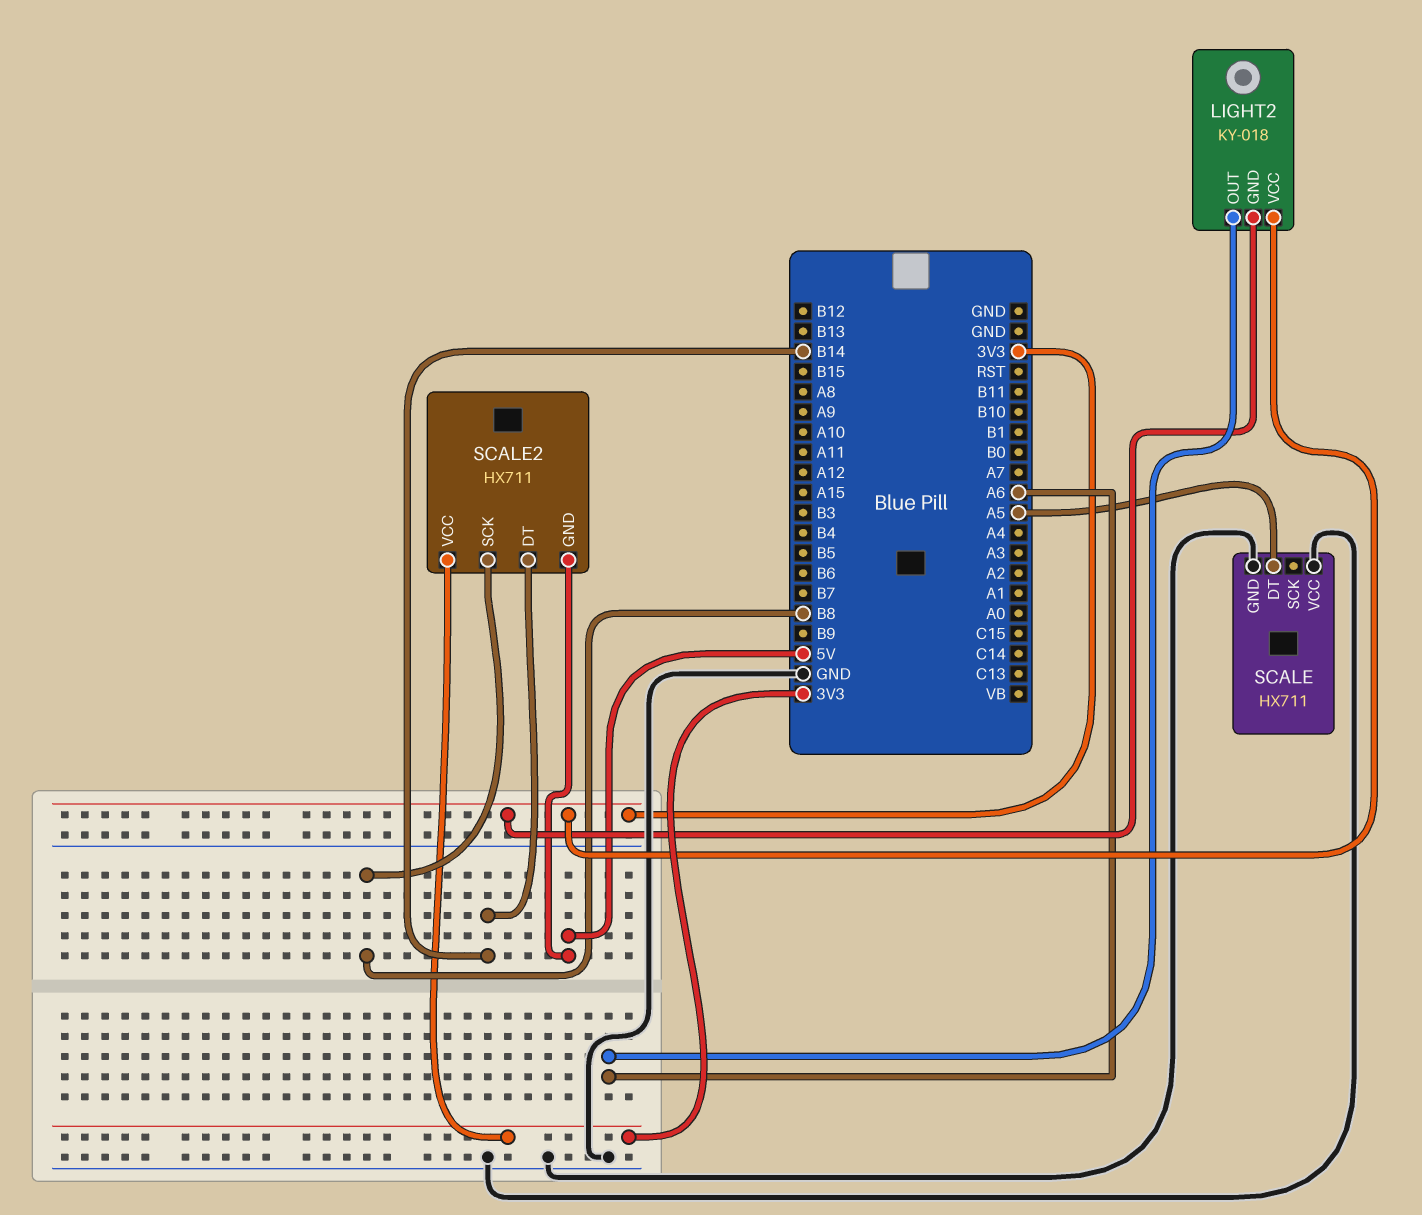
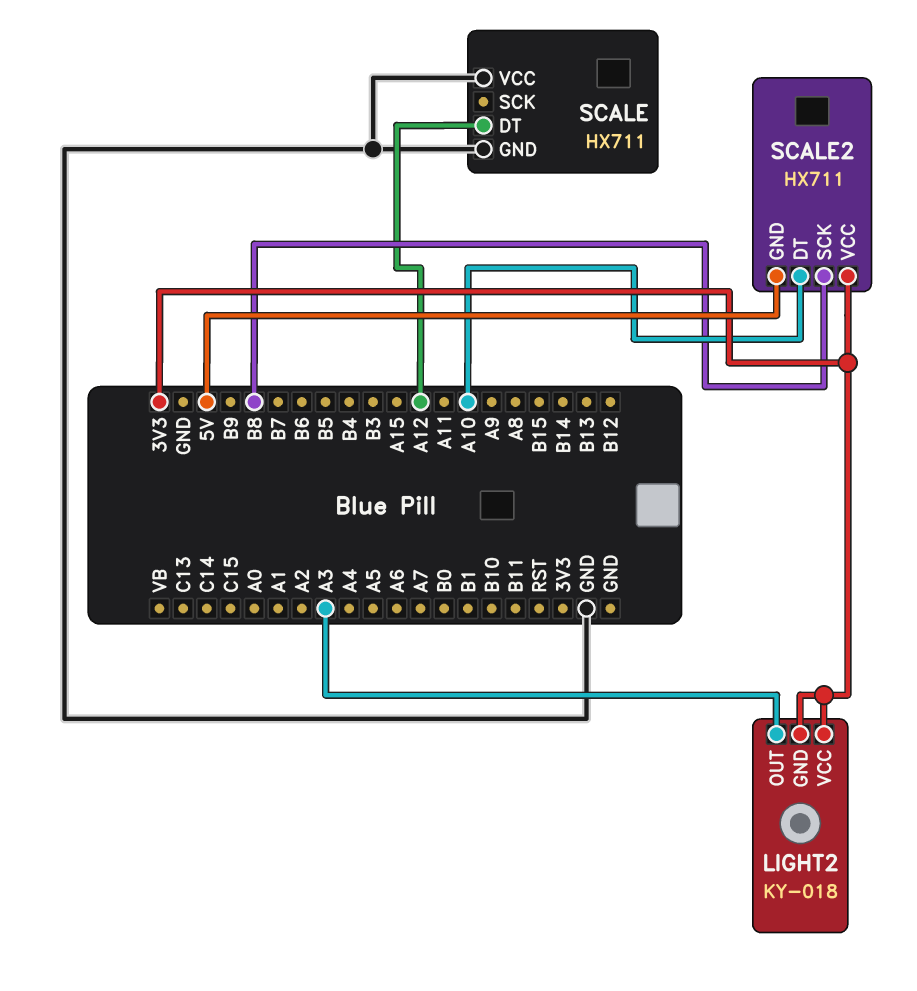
LIGHT2 pin OUT: A6 -> A3
SCALE pin DT: A5 -> A12
SCALE2 pin DT: B14 -> A10

